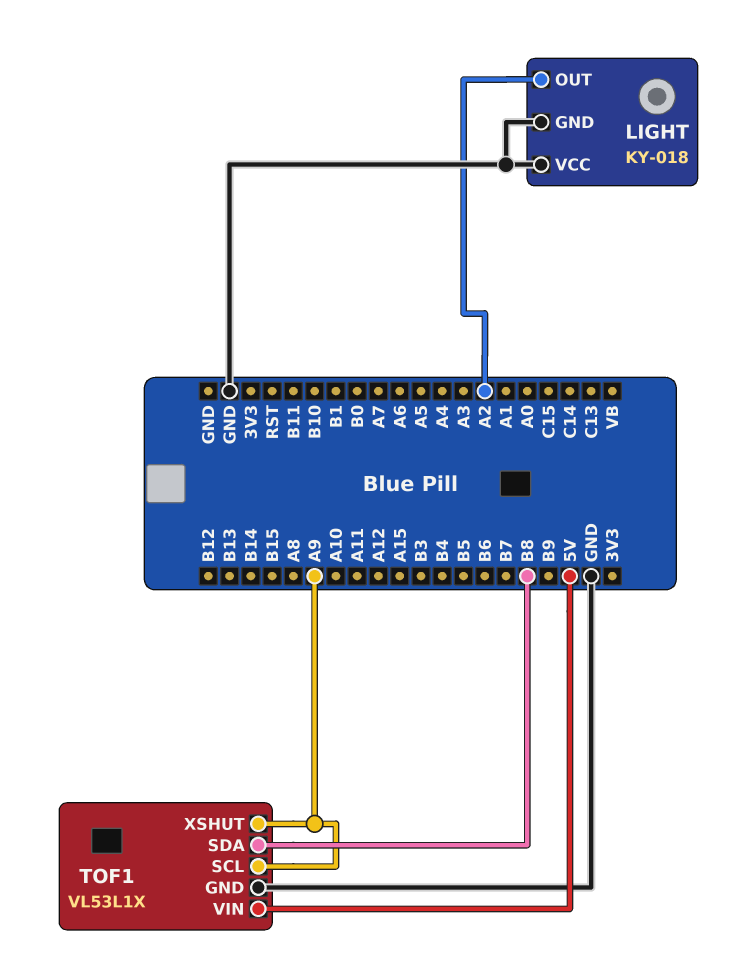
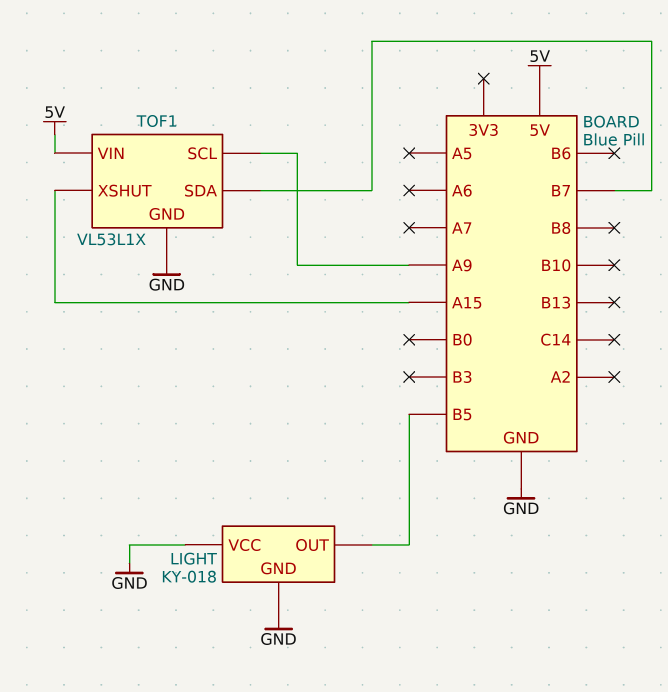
LIGHT pin OUT: A2 -> B5
TOF1 pin SDA: B8 -> B7
TOF1 pin XSHUT: A9 -> A15

